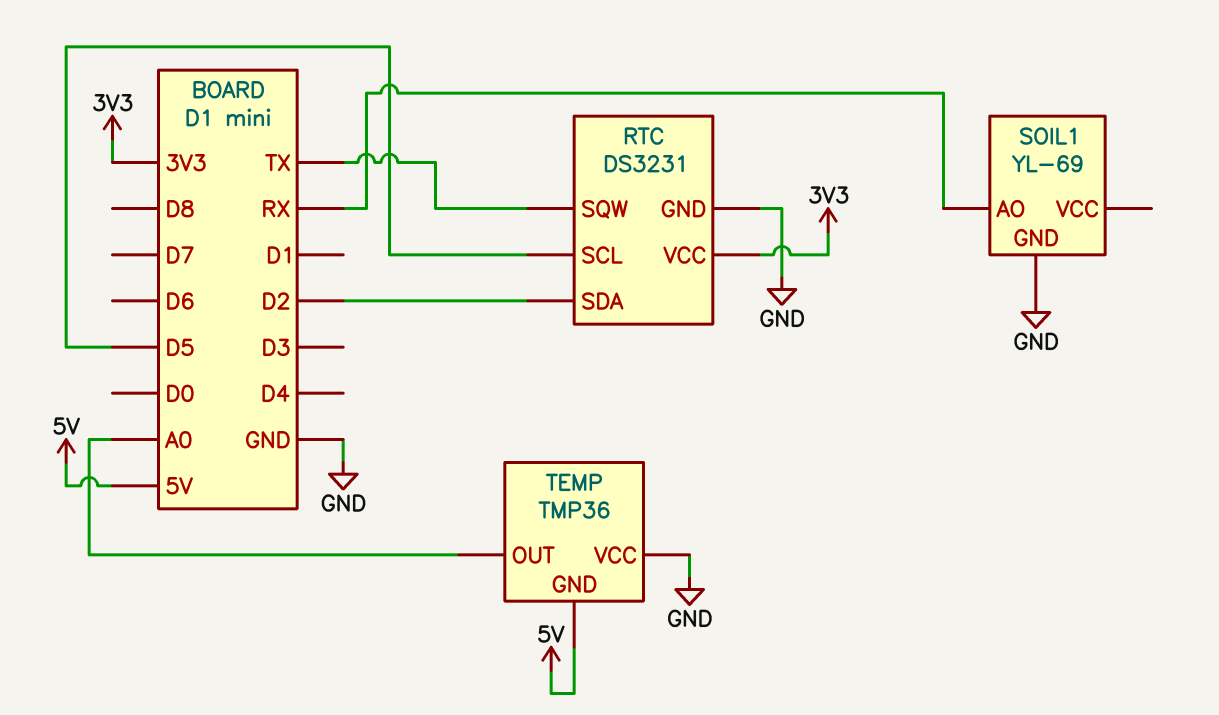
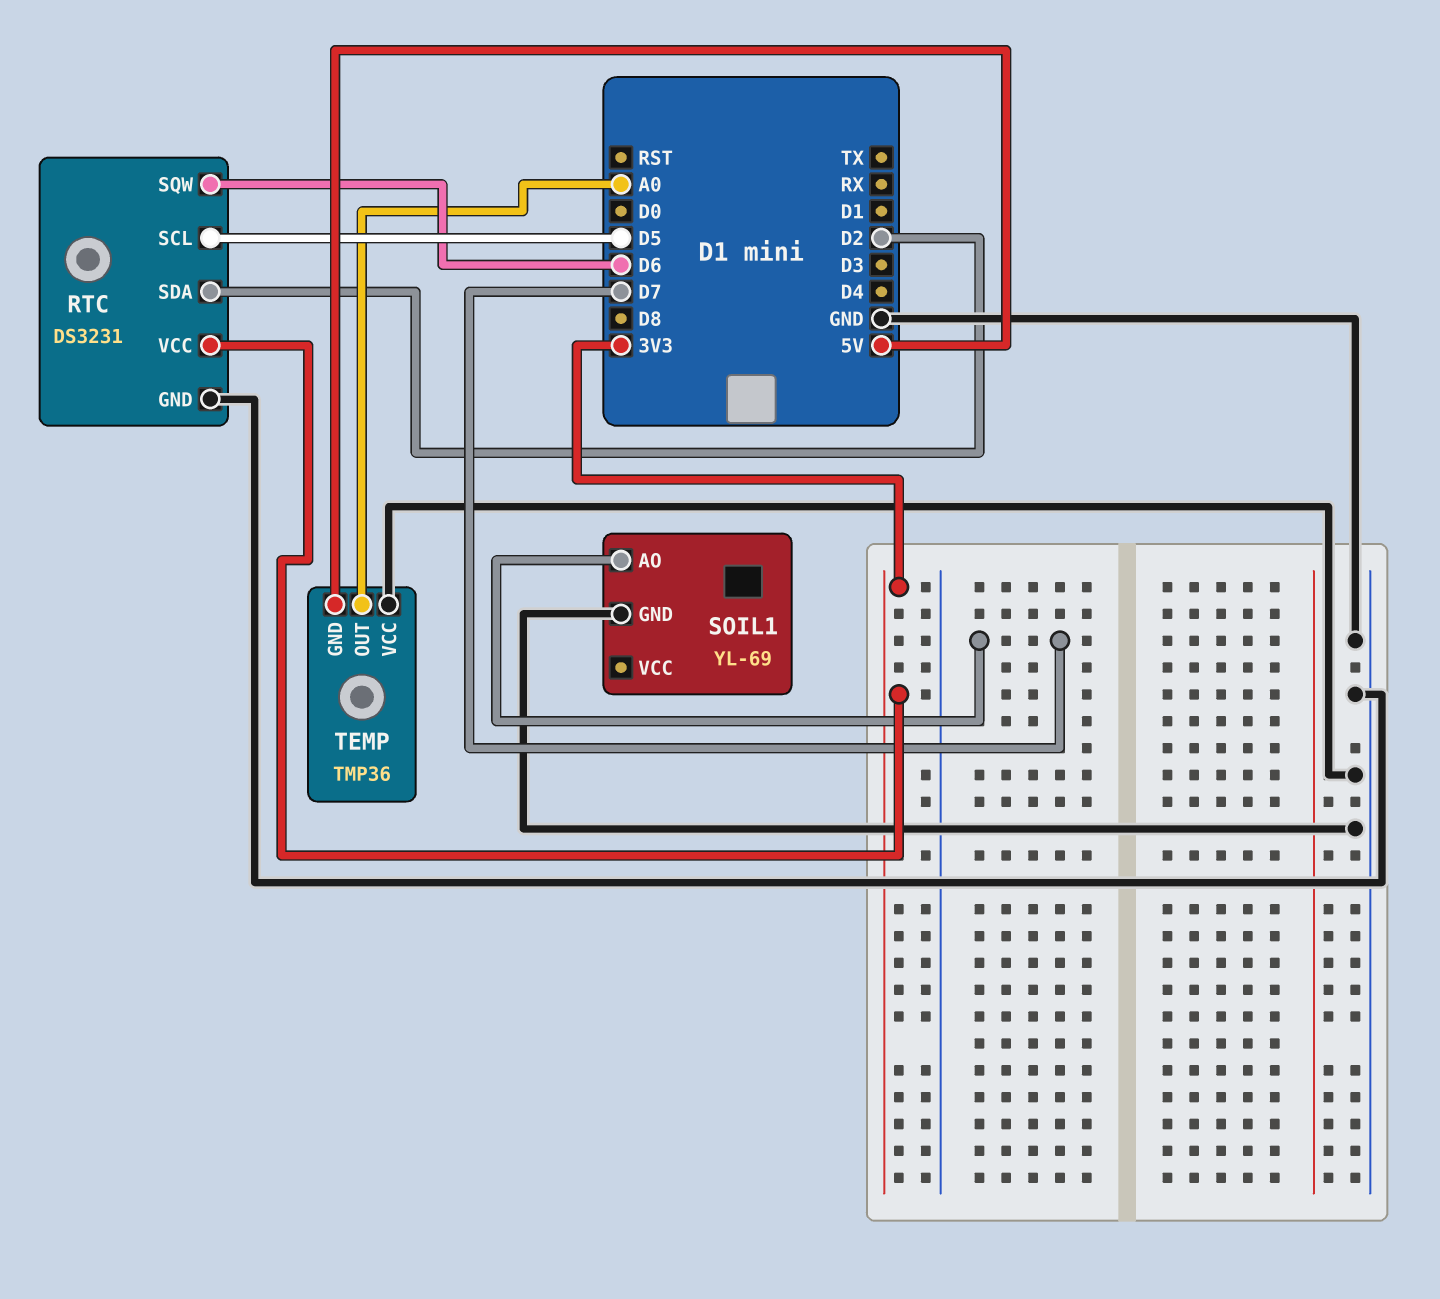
RTC pin SQW: TX -> D6
SOIL1 pin AO: RX -> D7

